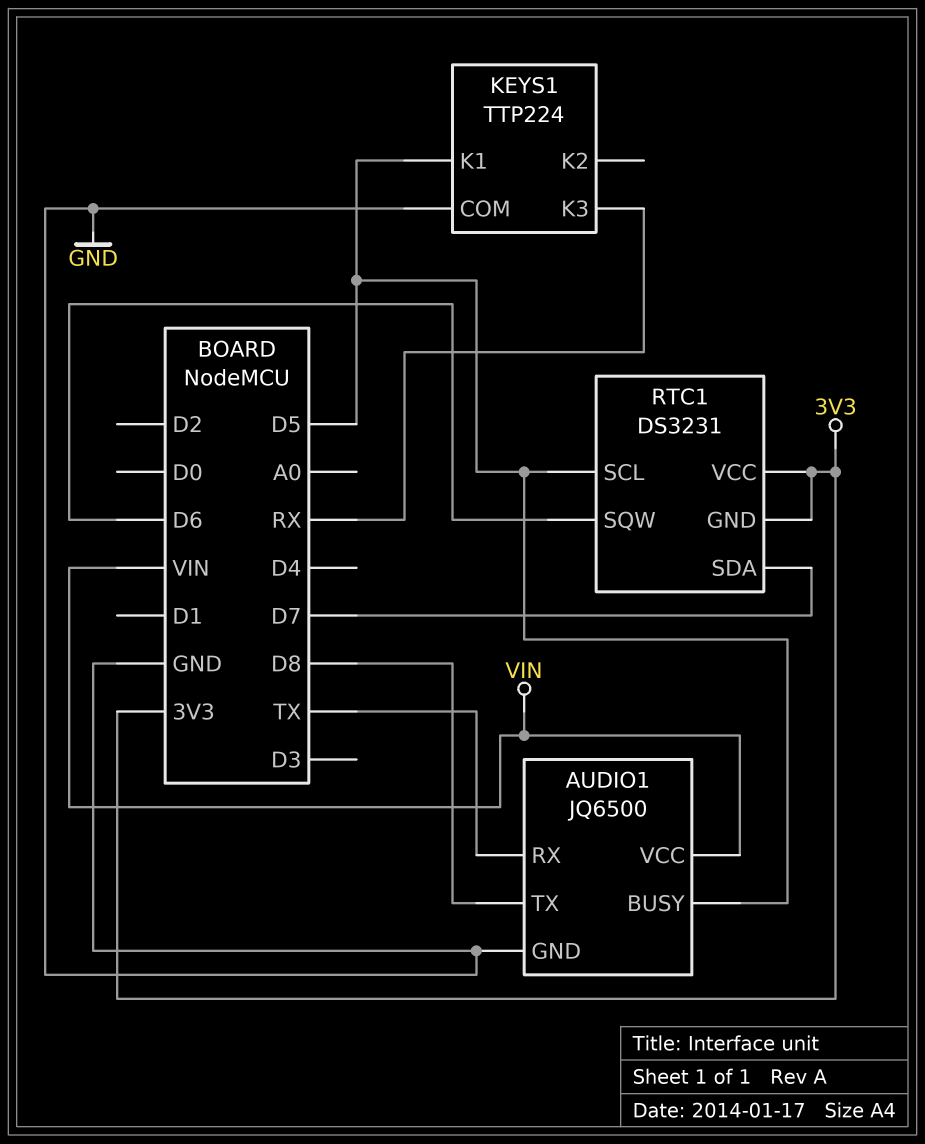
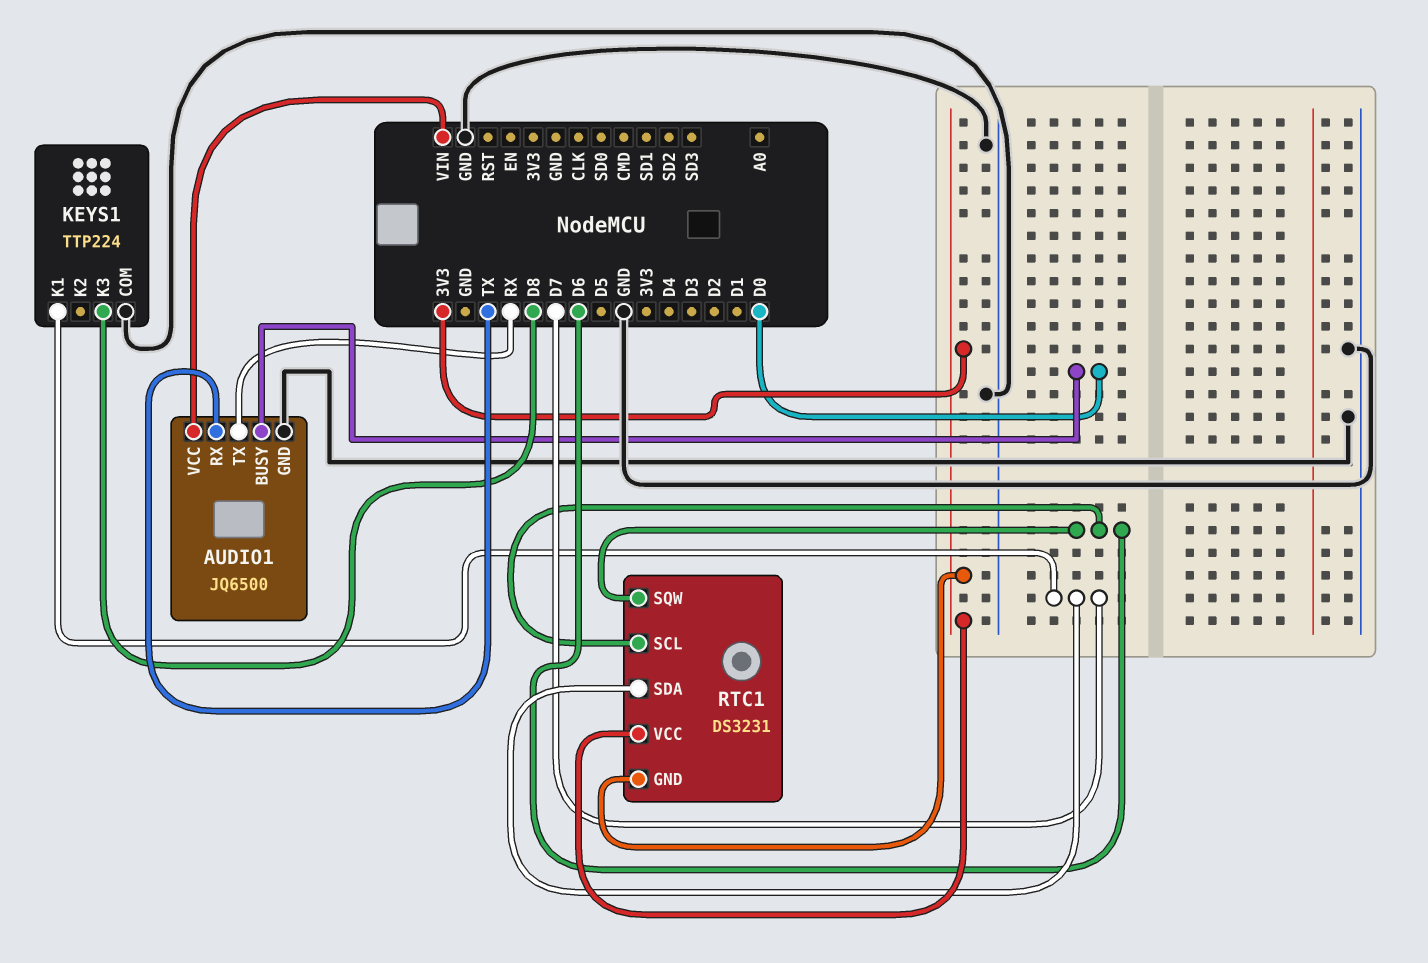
AUDIO1 pin BUSY: D5 -> D0
AUDIO1 pin TX: D8 -> RX
KEYS1 pin K1: D5 -> D7
KEYS1 pin K3: RX -> D8
RTC1 pin SCL: D5 -> D6

